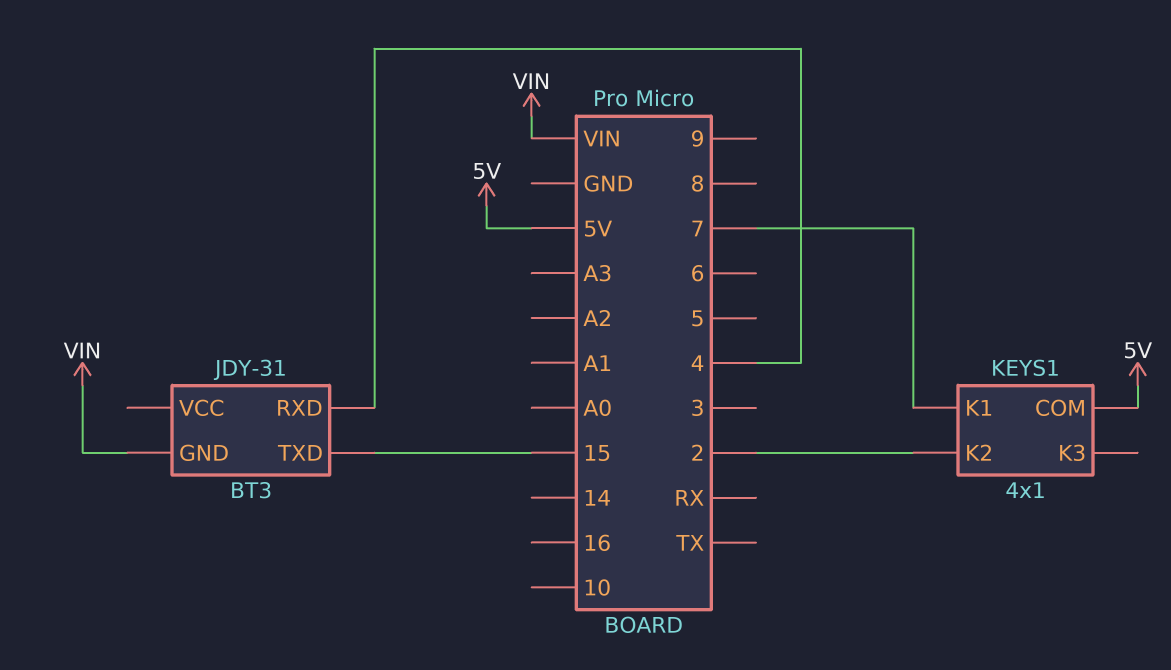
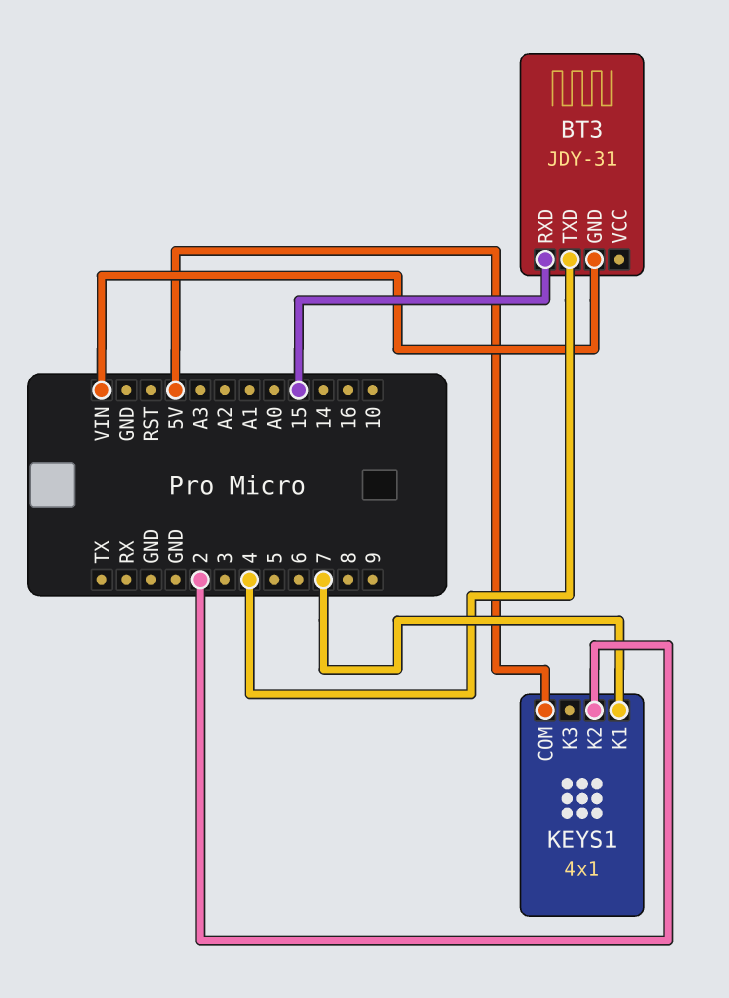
BT3 pin RXD: 4 -> 15
BT3 pin TXD: 15 -> 4

